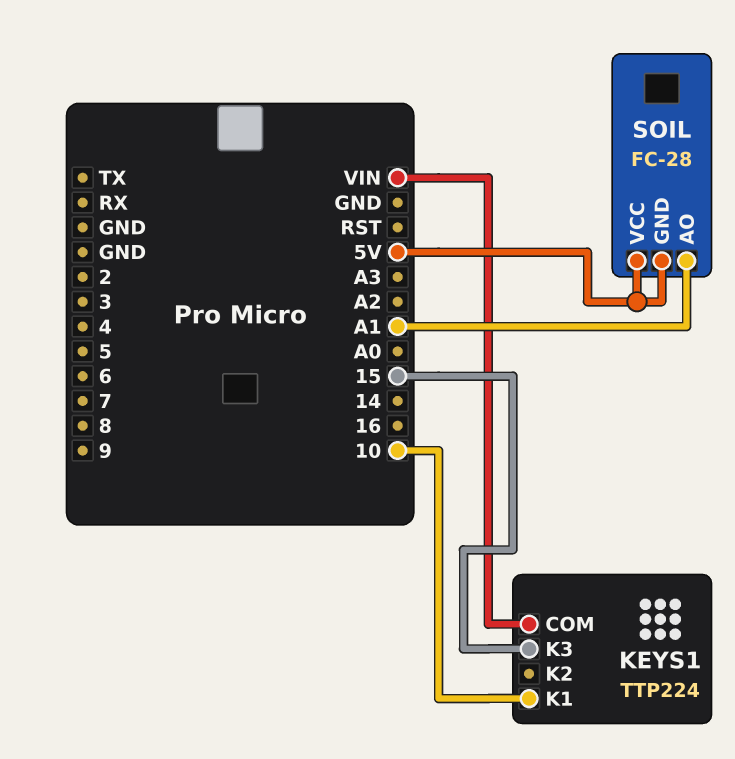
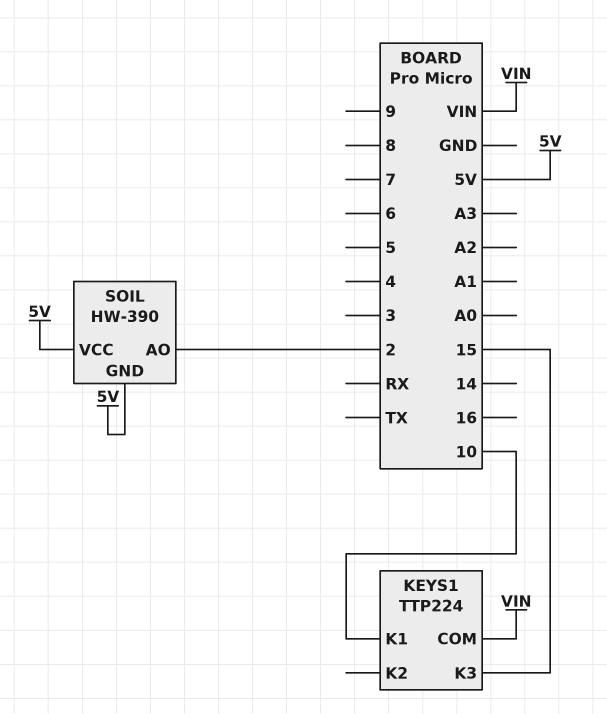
SOIL: FC-28 -> HW-390
SOIL pin AO: A1 -> 2

